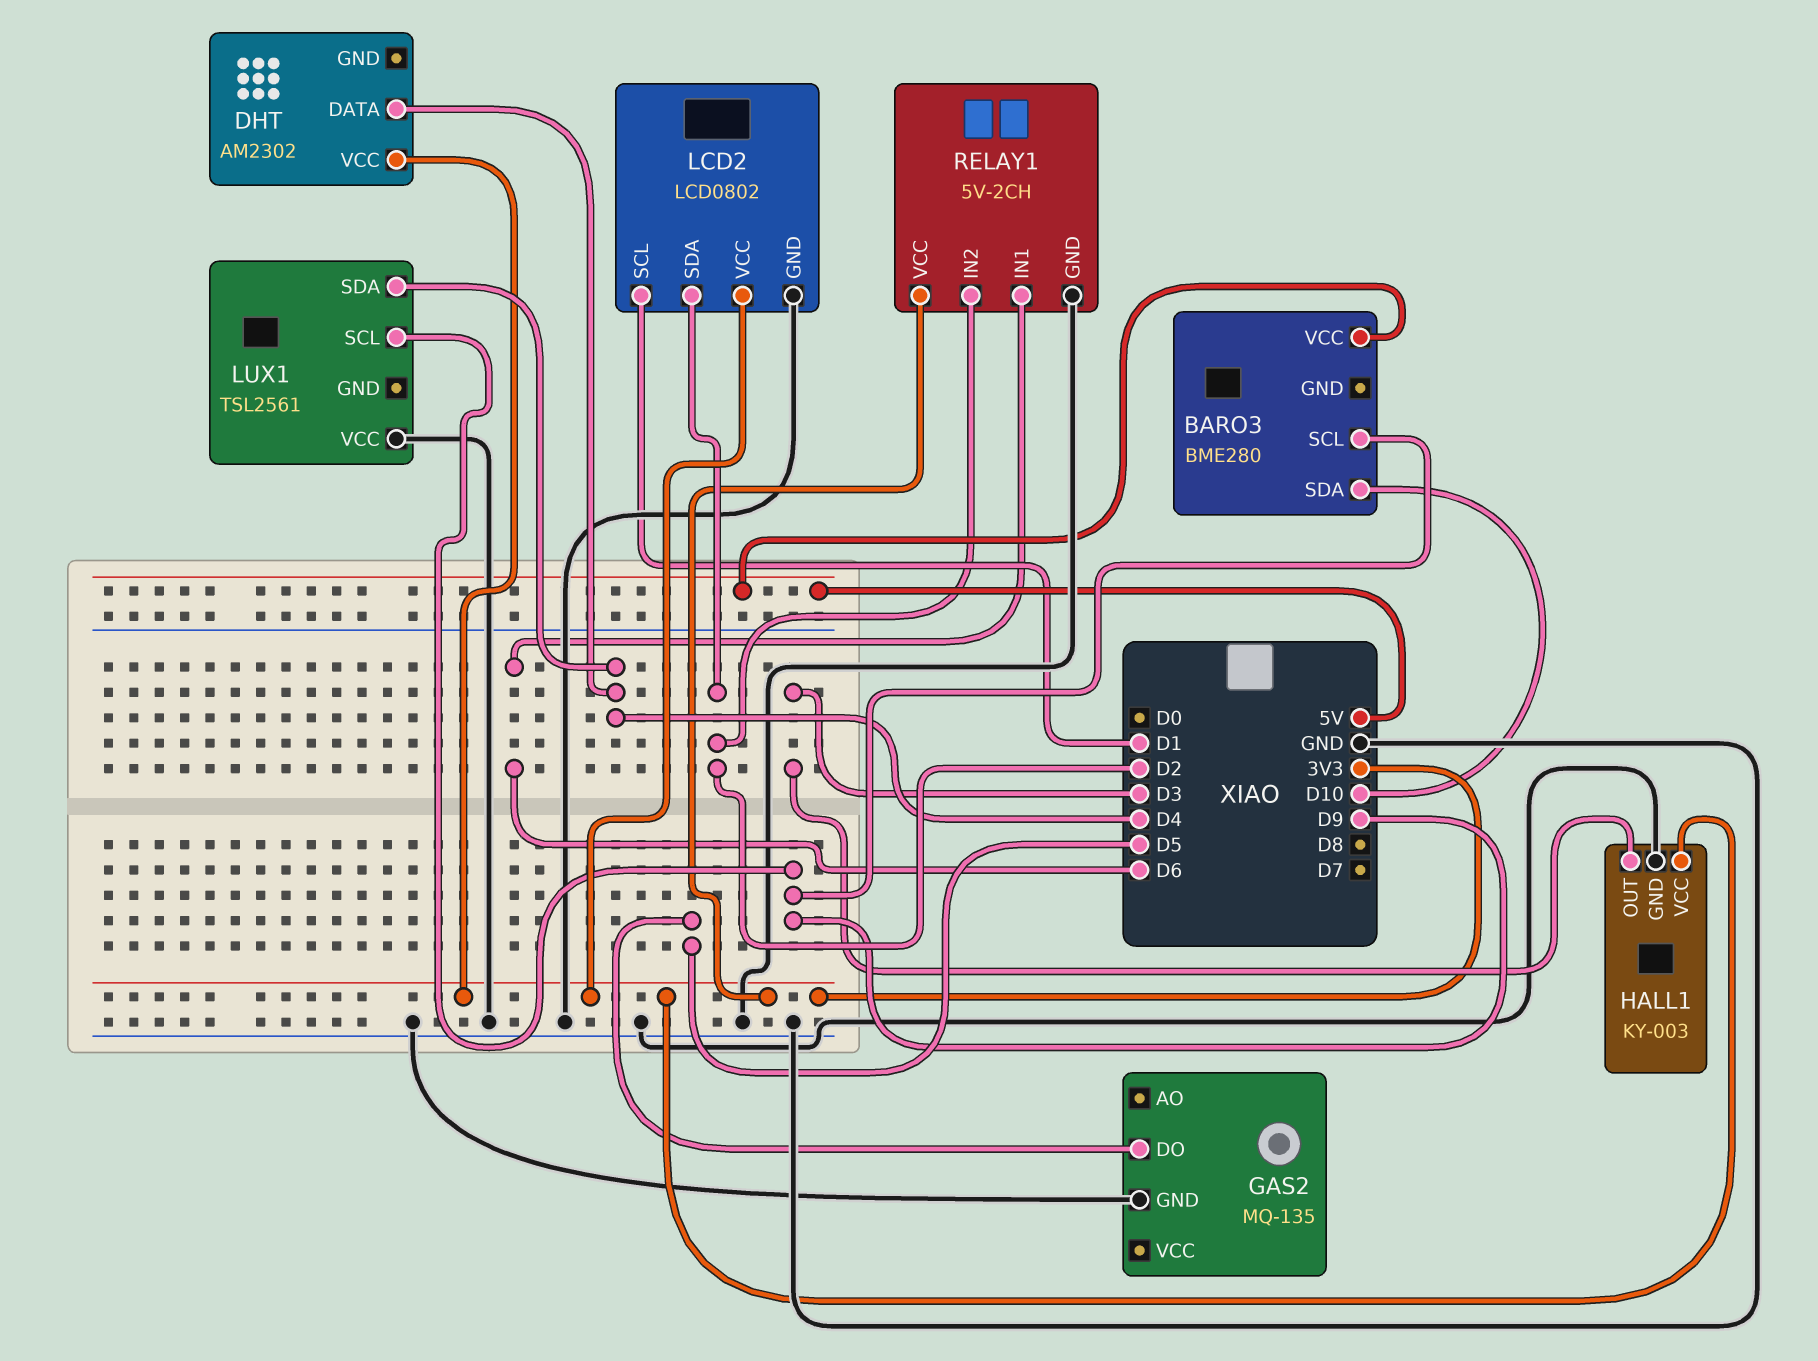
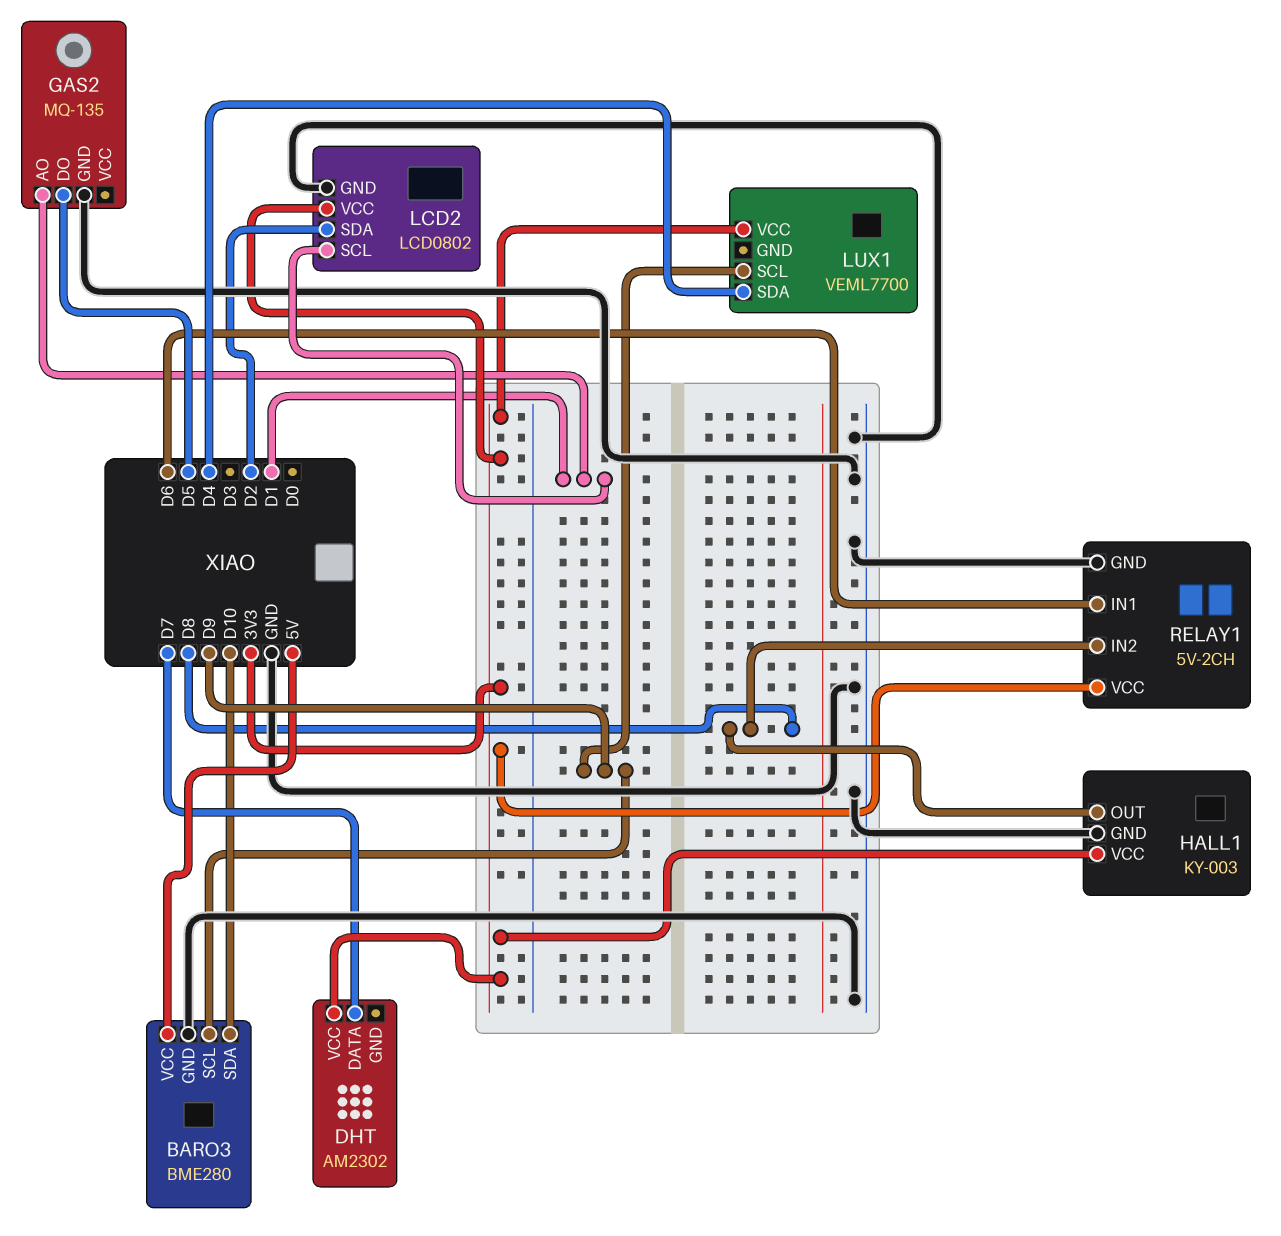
BARO3 pin GND: none -> GND
DHT pin DATA: D4 -> D7
GAS2 pin AO: none -> D1
HALL1 pin OUT: D3 -> D8
LUX1: TSL2561 -> VEML7700
LUX1 pin VCC: GND -> 3V3
RELAY1 pin IN2: D2 -> D8

